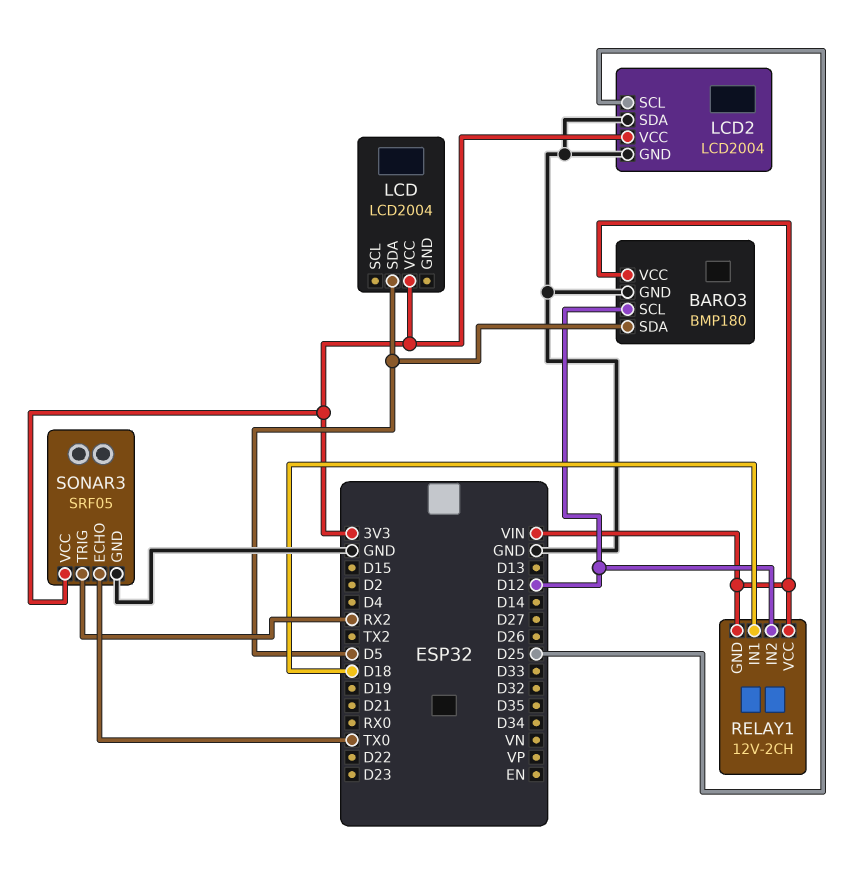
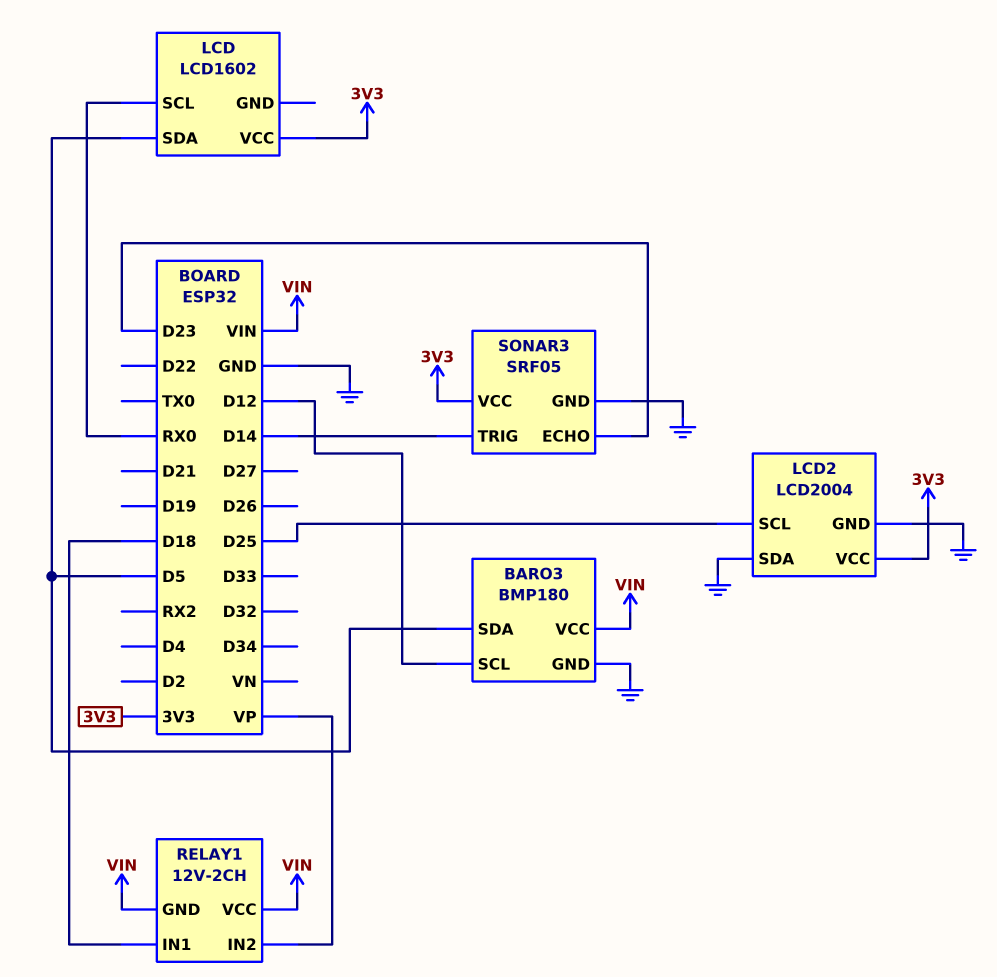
LCD: LCD2004 -> LCD1602
LCD pin SCL: none -> RX0
RELAY1 pin IN2: D12 -> VP
SONAR3 pin ECHO: TX0 -> D23
SONAR3 pin TRIG: RX2 -> D14

